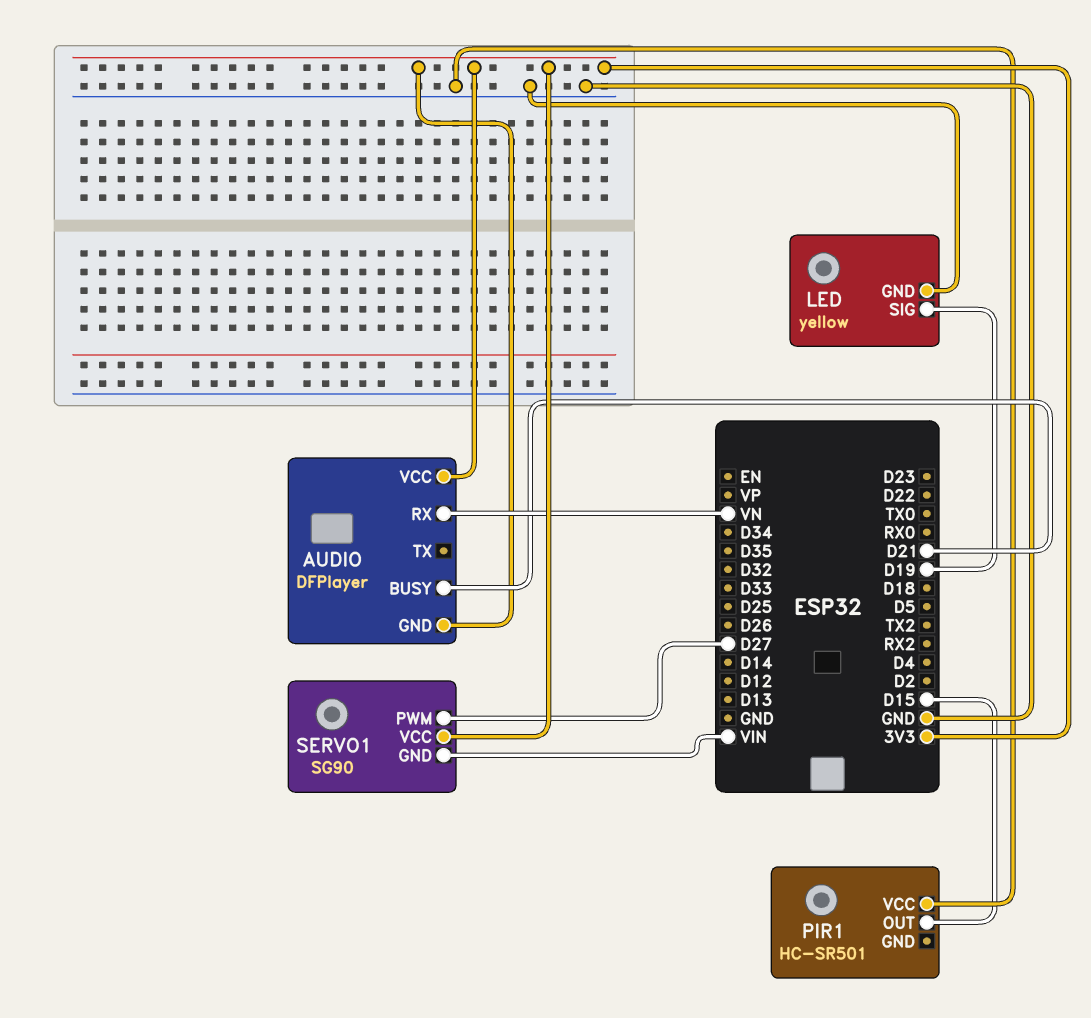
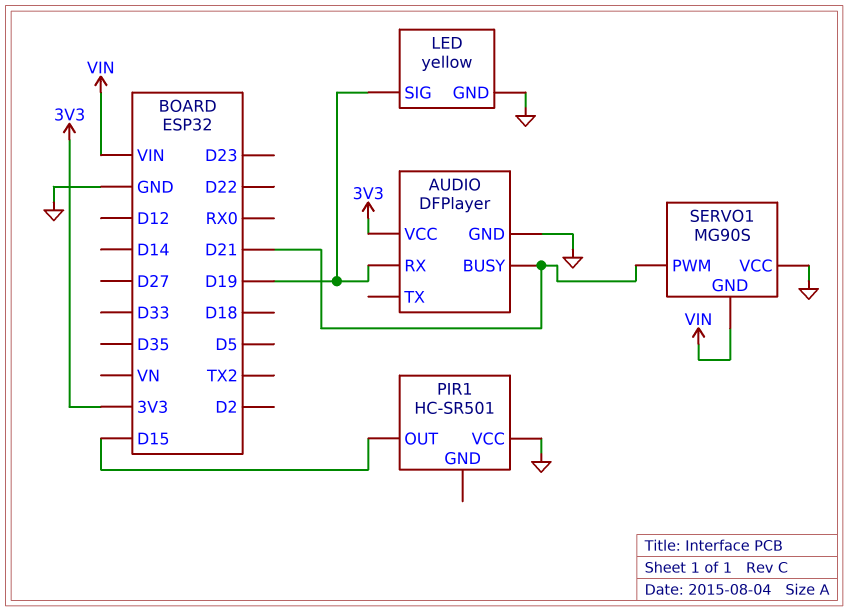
AUDIO pin GND: 3V3 -> GND
AUDIO pin RX: VN -> D19
SERVO1: SG90 -> MG90S
SERVO1 pin PWM: D27 -> D21
SERVO1 pin VCC: 3V3 -> GND

